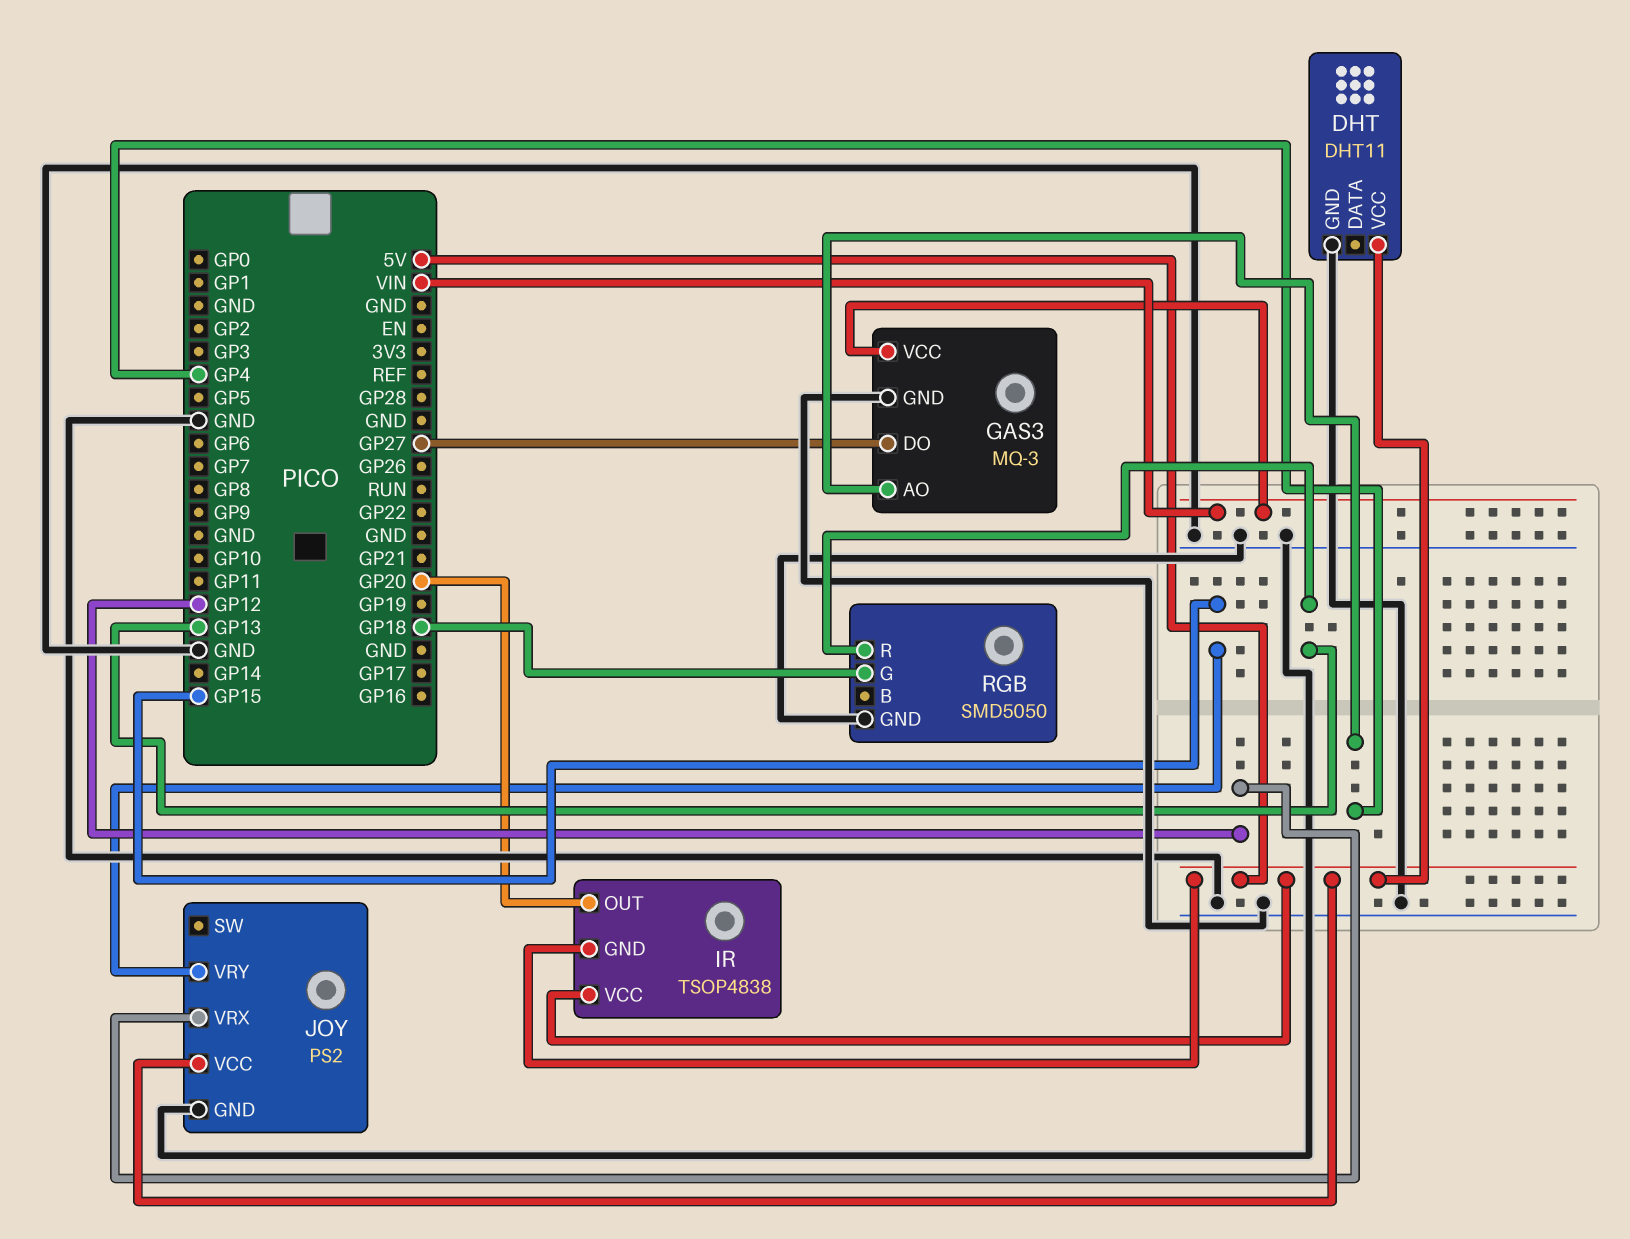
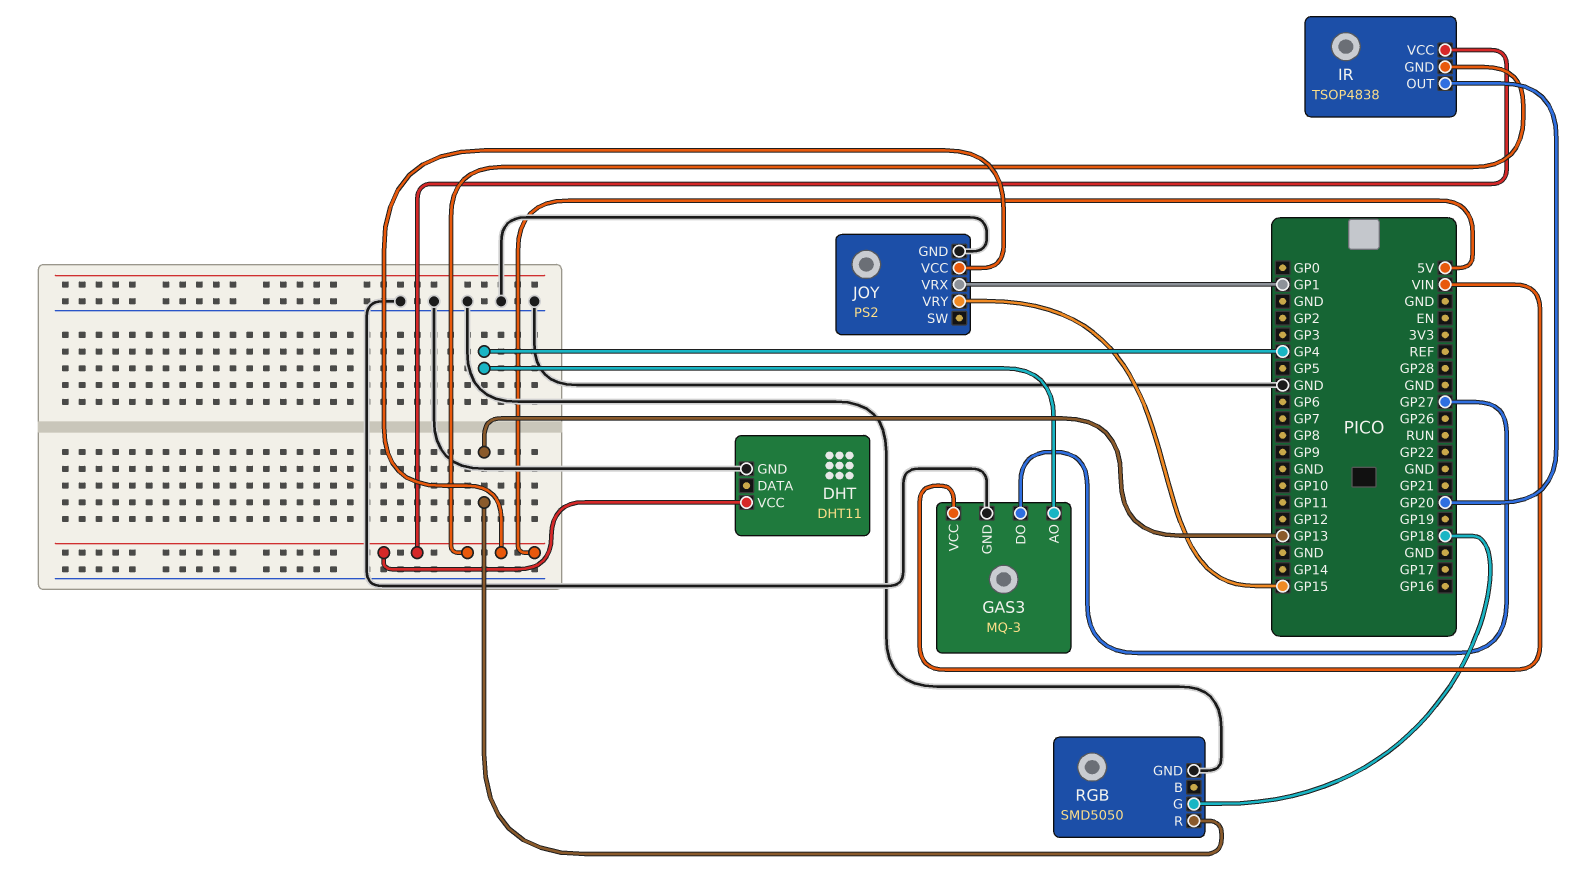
JOY pin VRX: GP12 -> GP1

